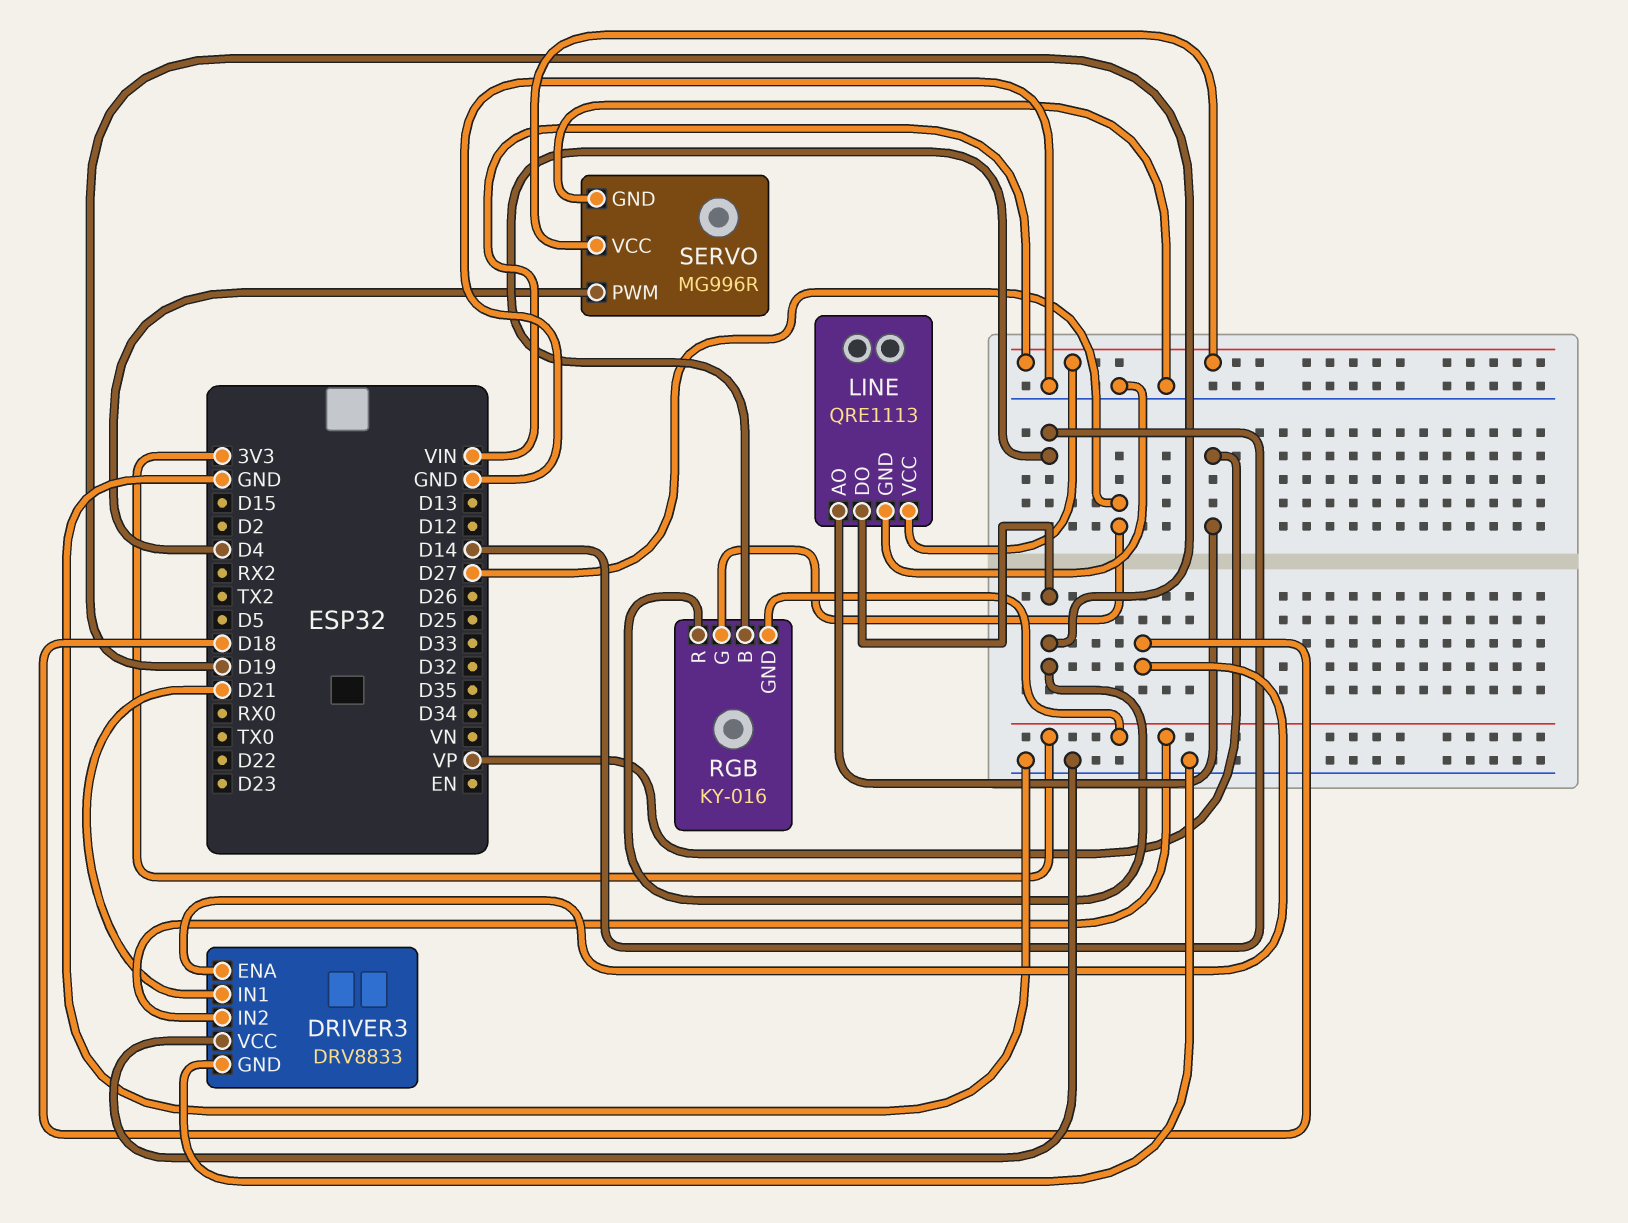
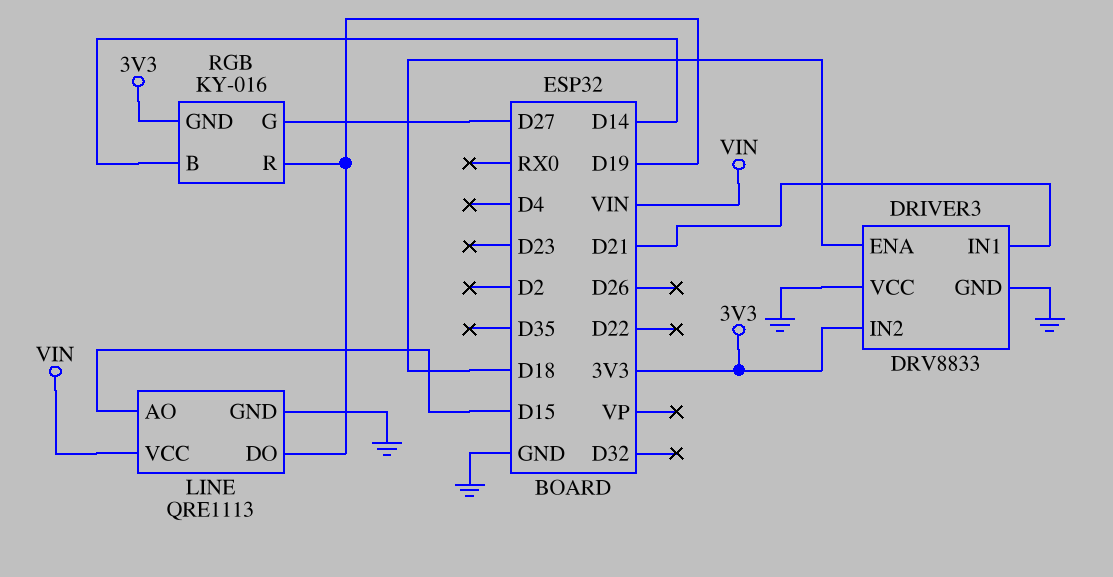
LINE pin AO: VP -> D15
SERVO: MG996R -> none
SERVO pin GND: GND -> none
SERVO pin PWM: D4 -> none
SERVO pin VCC: VIN -> none

